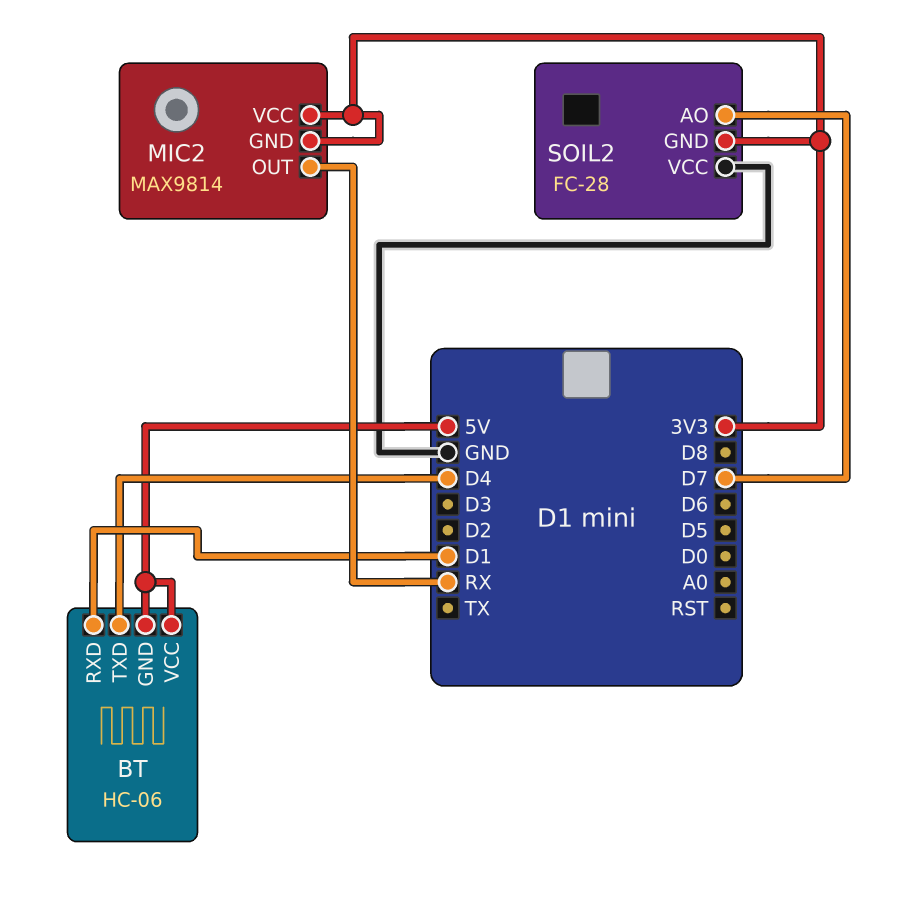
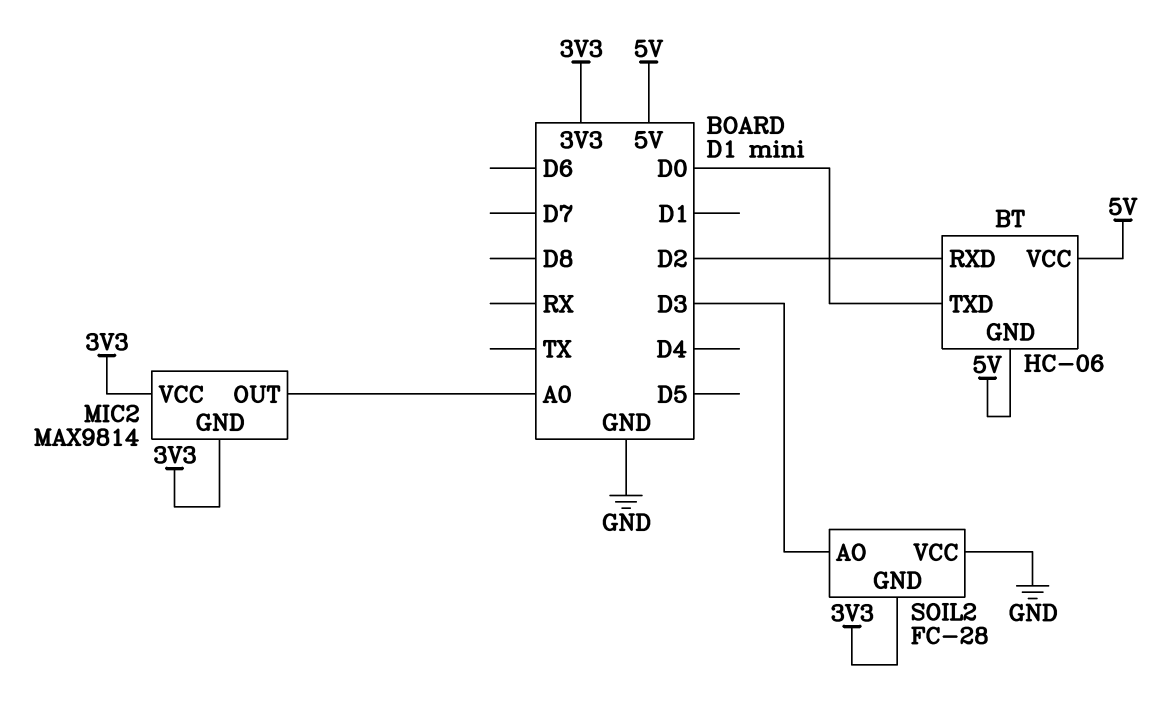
BT pin RXD: D1 -> D2
BT pin TXD: D4 -> D0
MIC2 pin OUT: RX -> A0
SOIL2 pin AO: D7 -> D3

